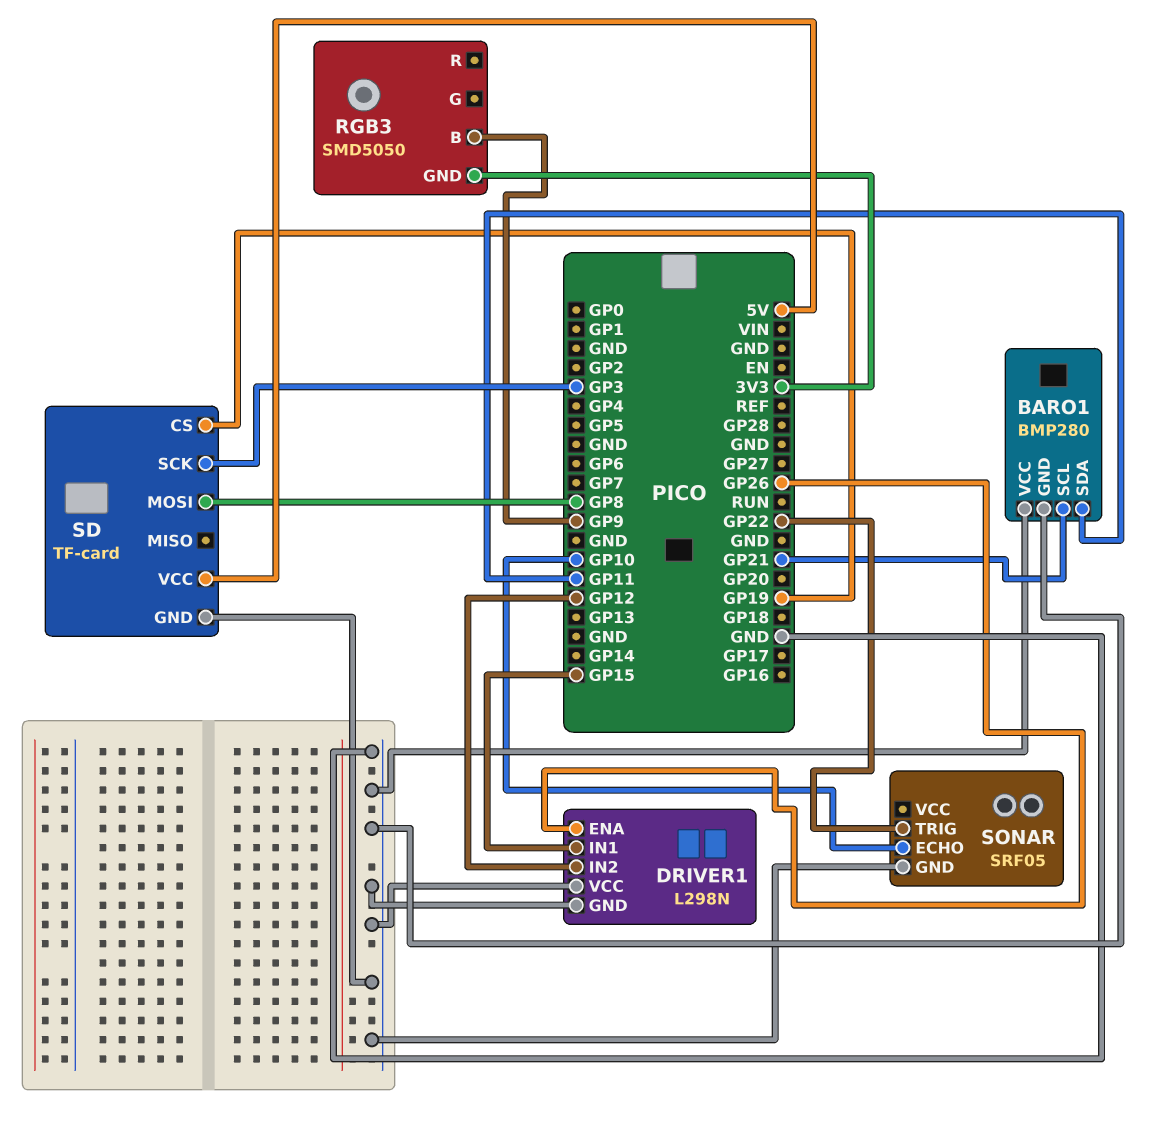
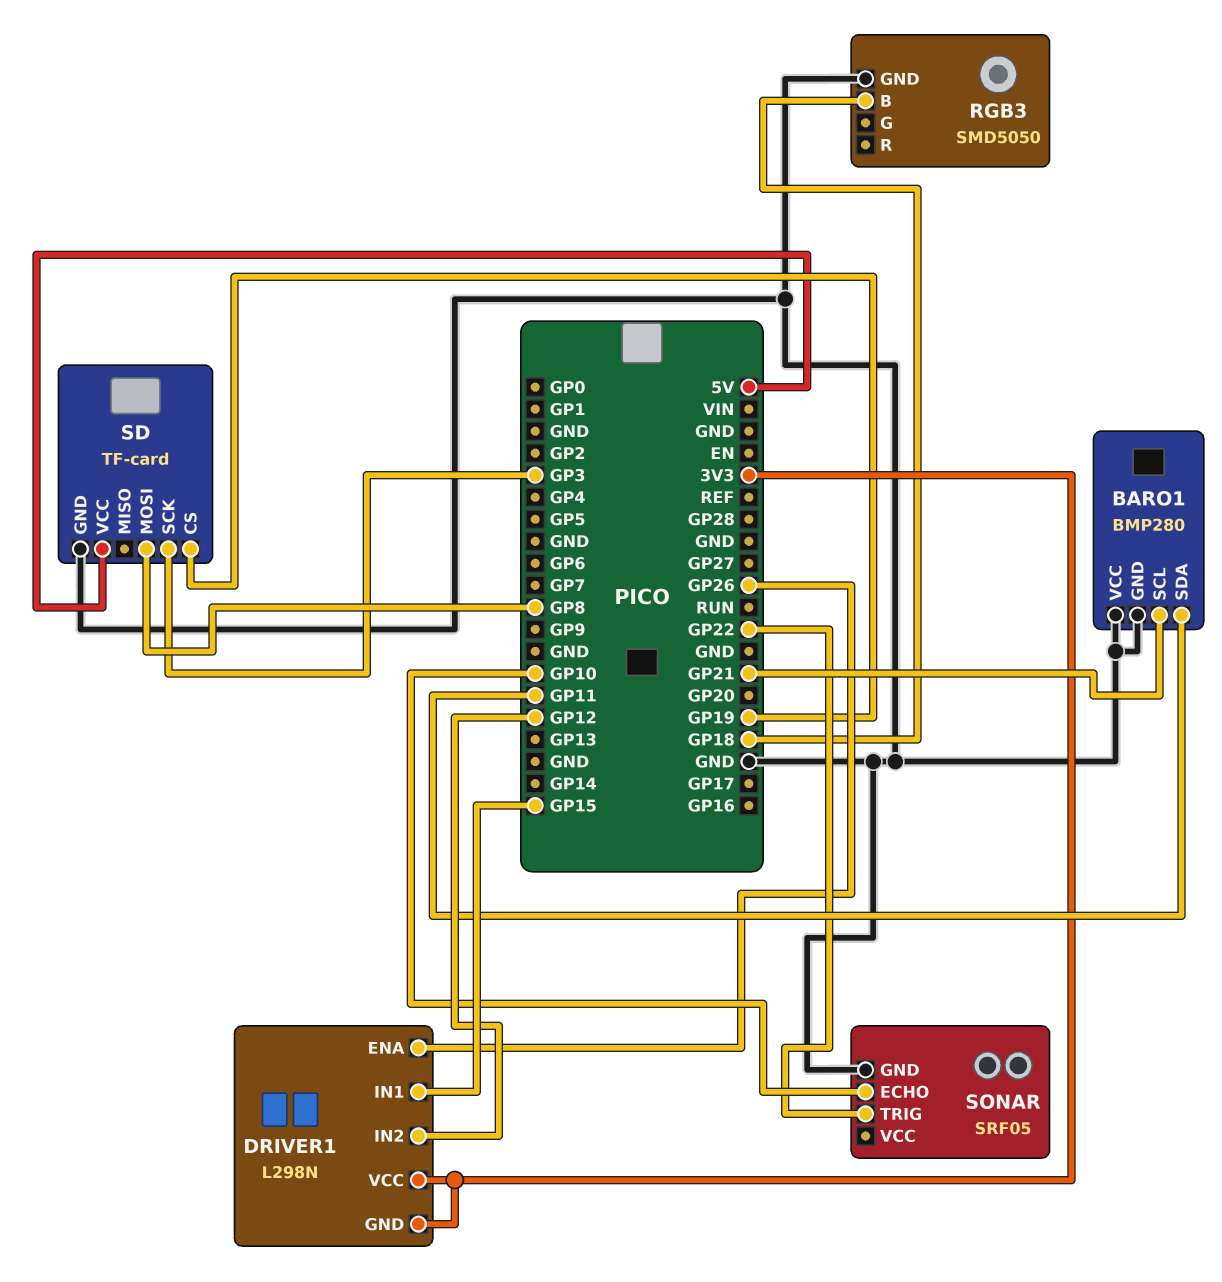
DRIVER1 pin GND: GND -> 3V3
DRIVER1 pin VCC: GND -> 3V3
RGB3 pin B: GP9 -> GP18
RGB3 pin GND: 3V3 -> GND

